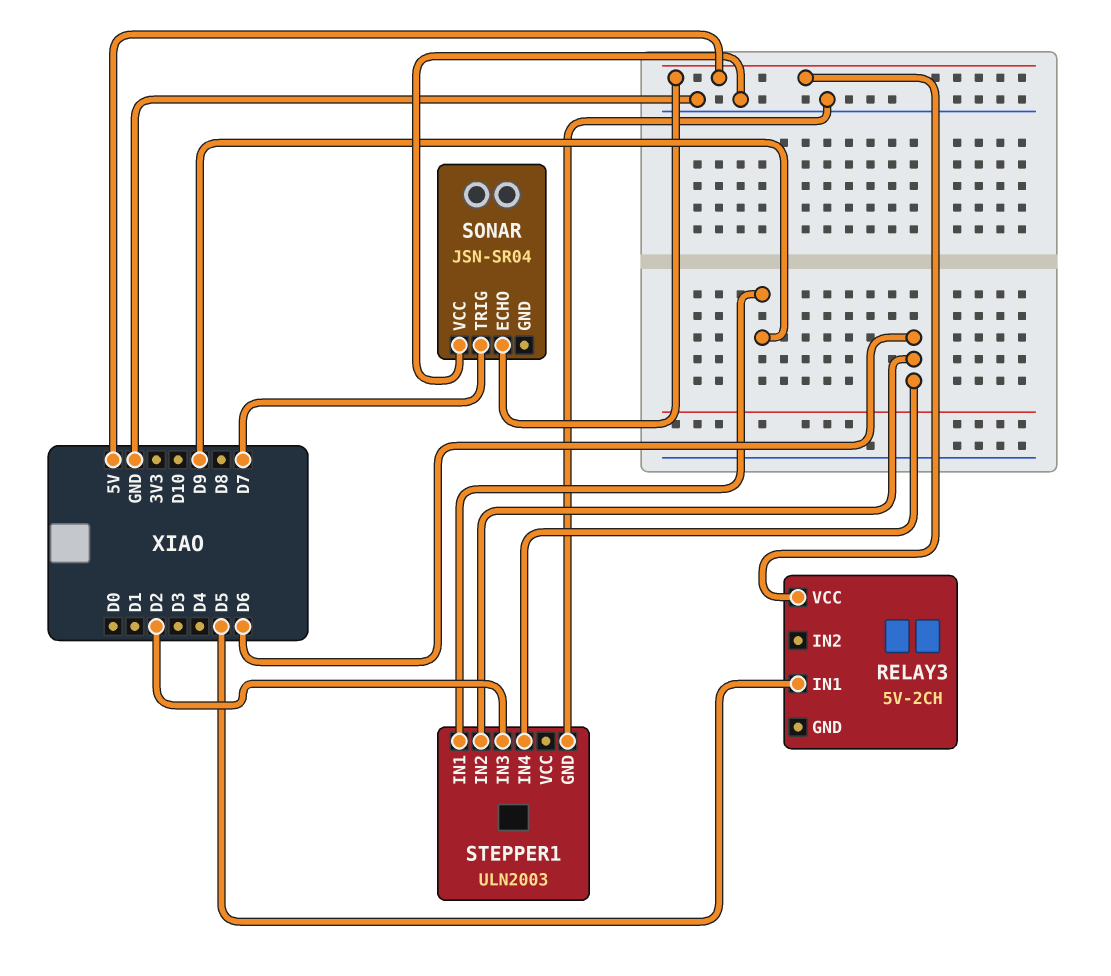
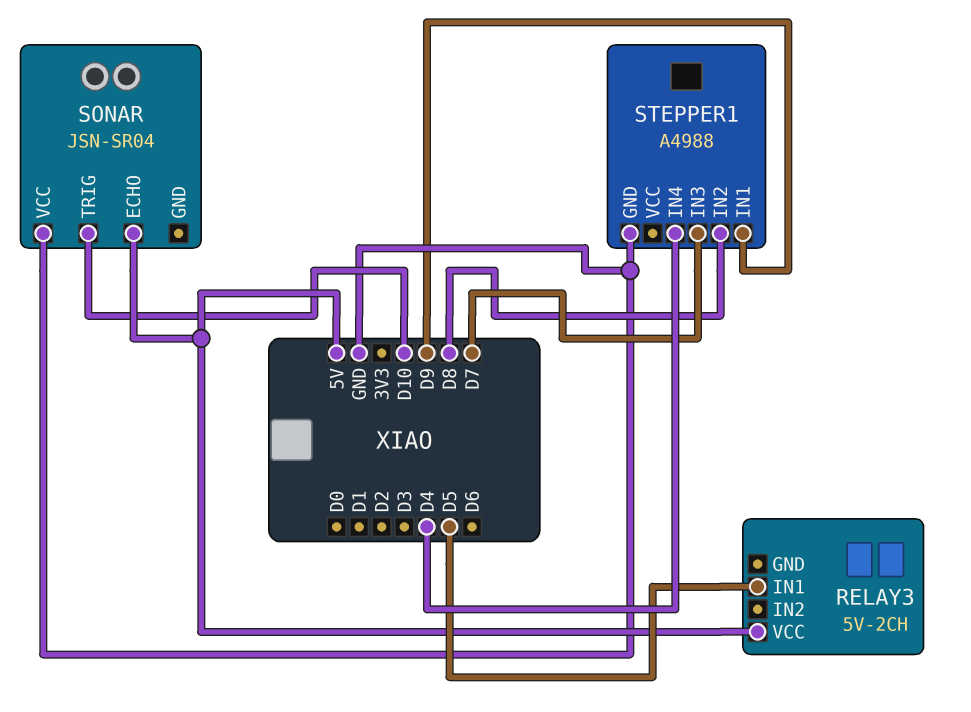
SONAR pin TRIG: D7 -> D10
STEPPER1: ULN2003 -> A4988
STEPPER1 pin IN2: D6 -> D8
STEPPER1 pin IN3: D2 -> D7
STEPPER1 pin IN4: D6 -> D4

